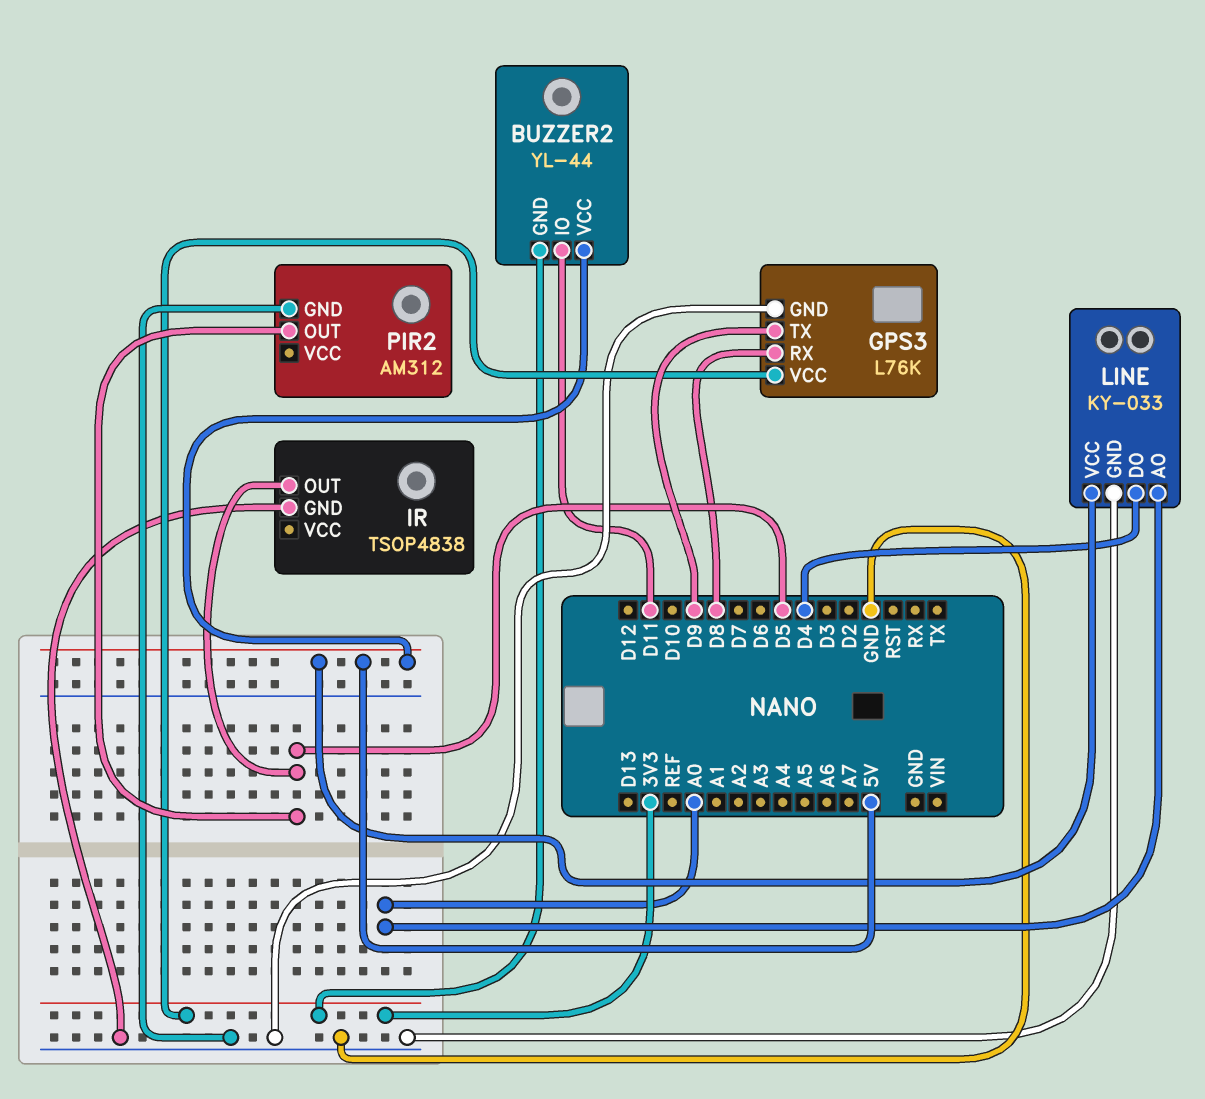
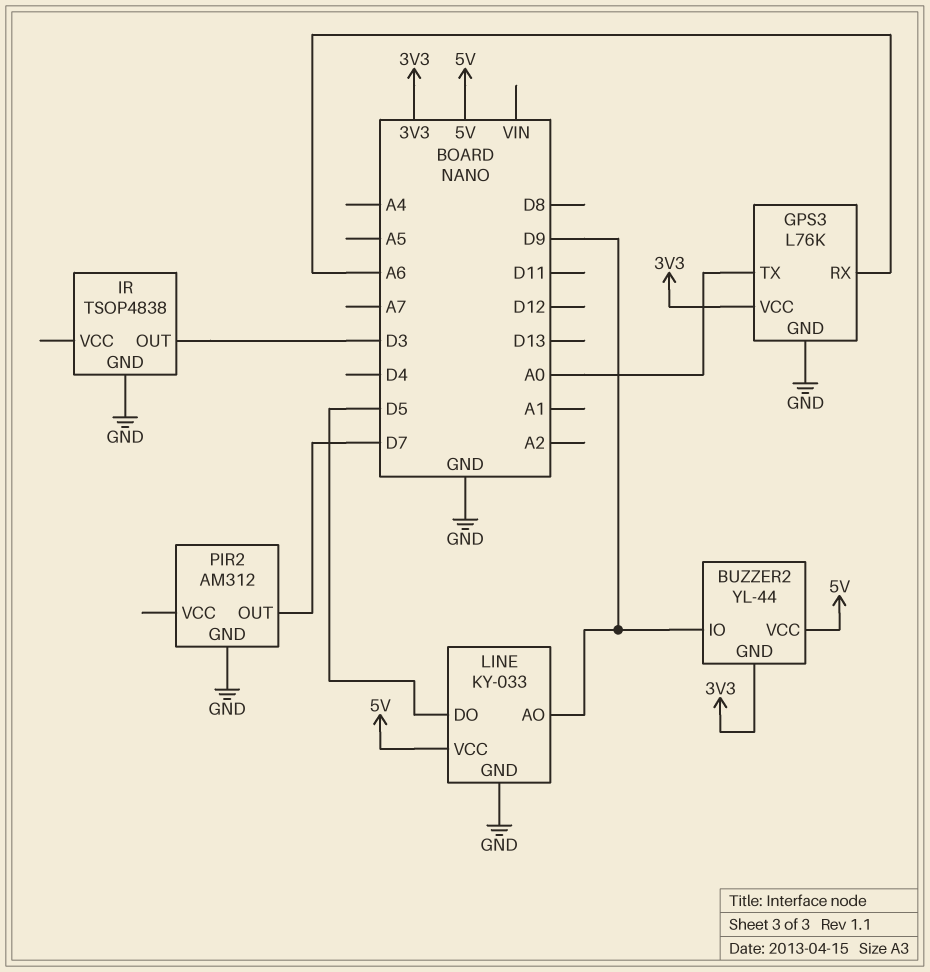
BUZZER2 pin IO: D11 -> D9
GPS3 pin RX: D8 -> A6
GPS3 pin TX: D9 -> A0
IR pin OUT: D5 -> D3
LINE pin AO: A0 -> D9
LINE pin DO: D4 -> D5
PIR2 pin OUT: D5 -> D7

